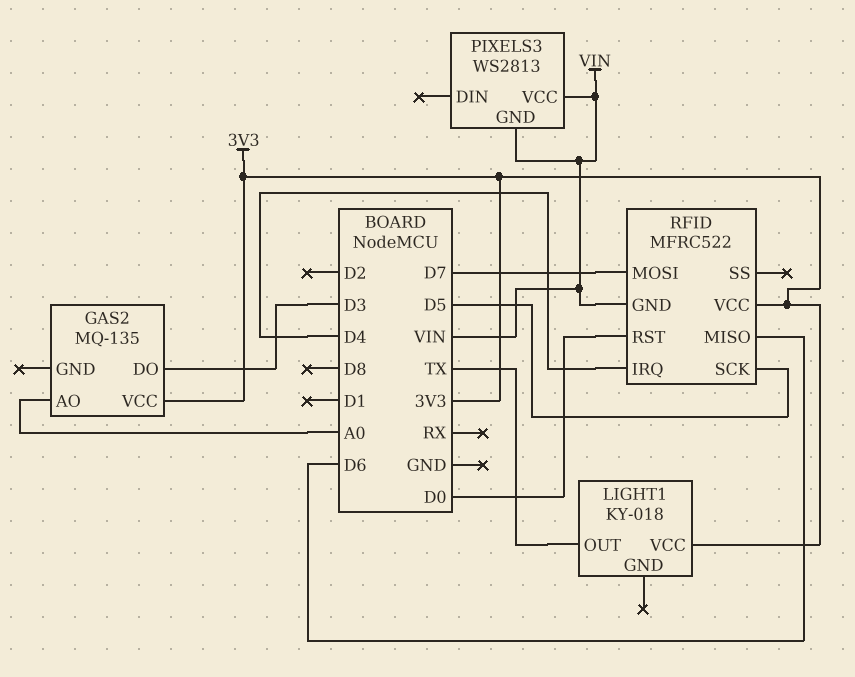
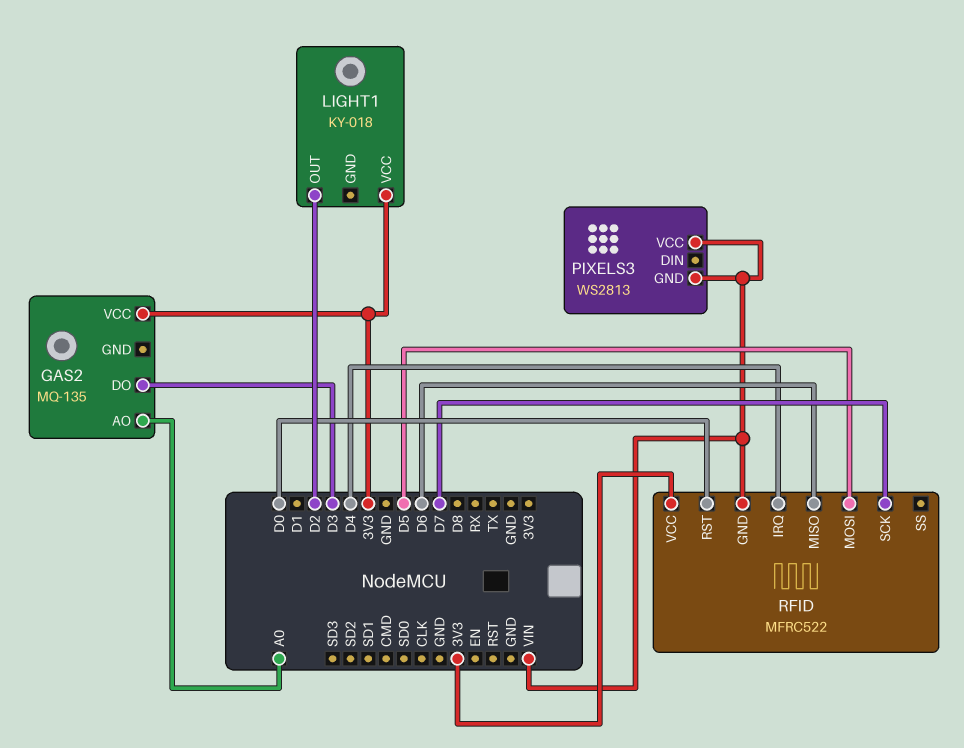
LIGHT1 pin OUT: TX -> D2
RFID pin MOSI: D7 -> D5
RFID pin SCK: D5 -> D7

